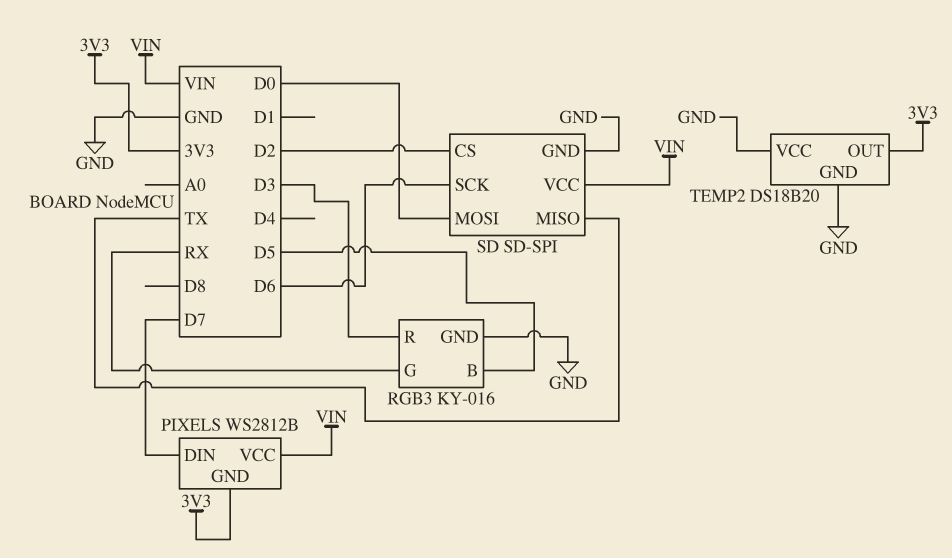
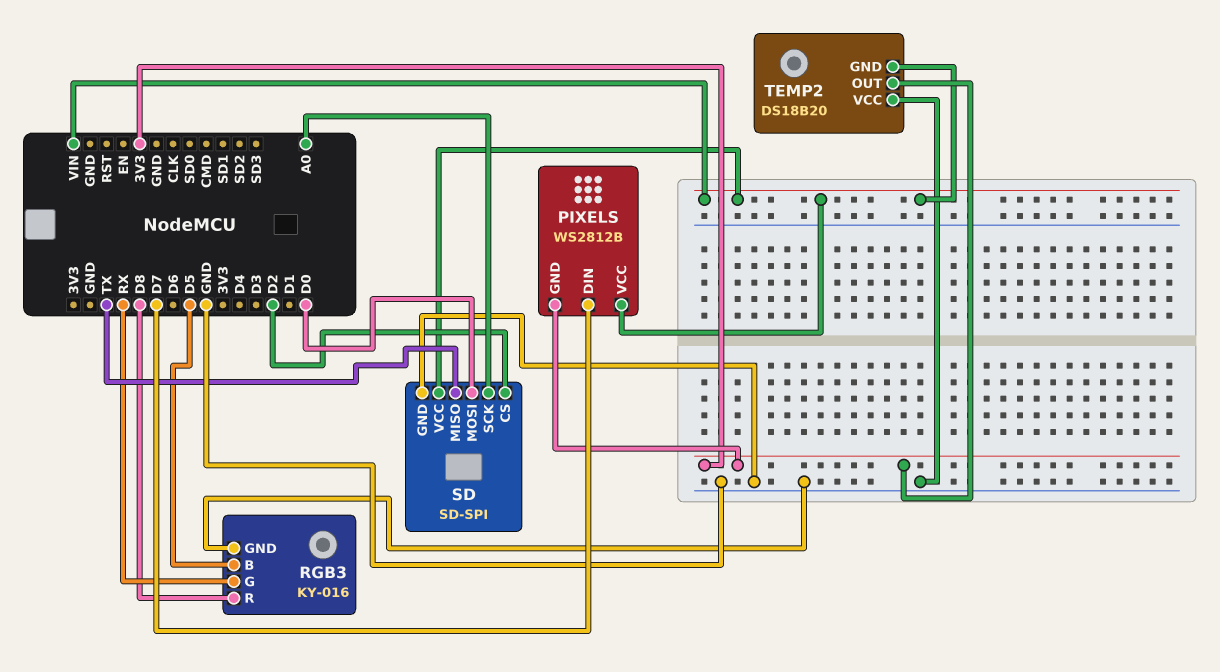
RGB3 pin R: D3 -> D8
SD pin SCK: D6 -> A0
TEMP2 pin GND: GND -> VIN

